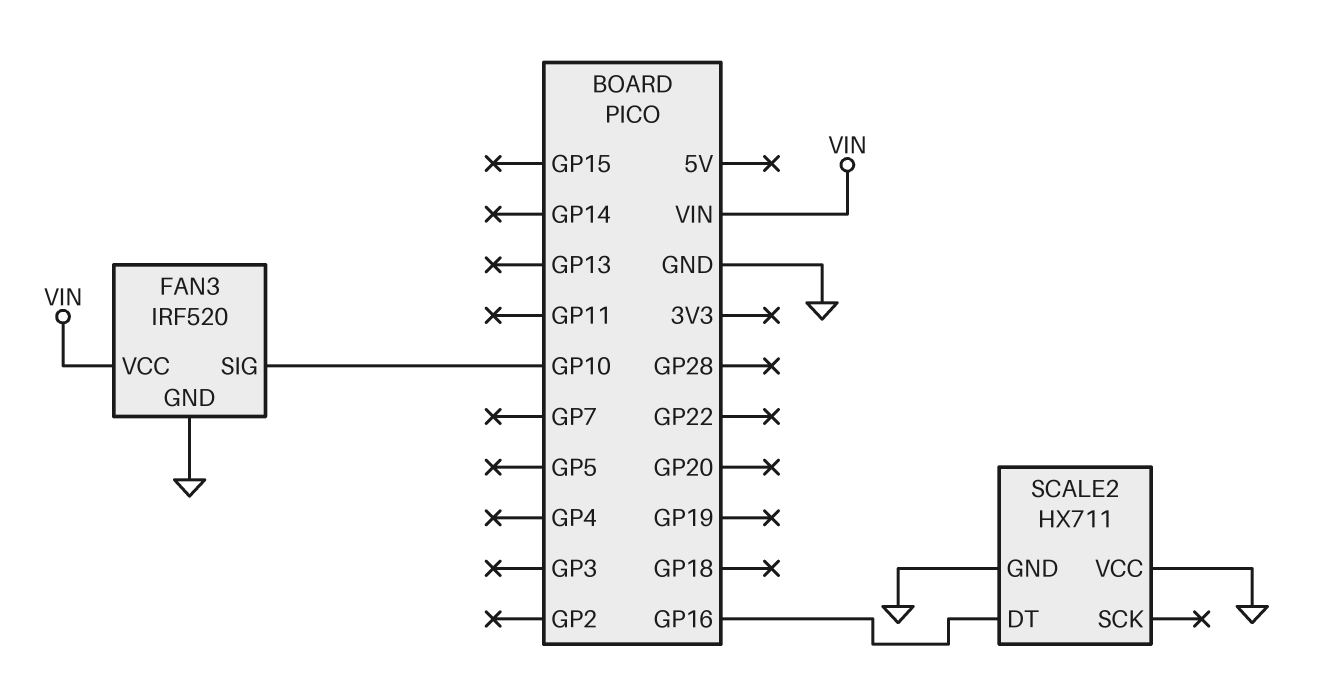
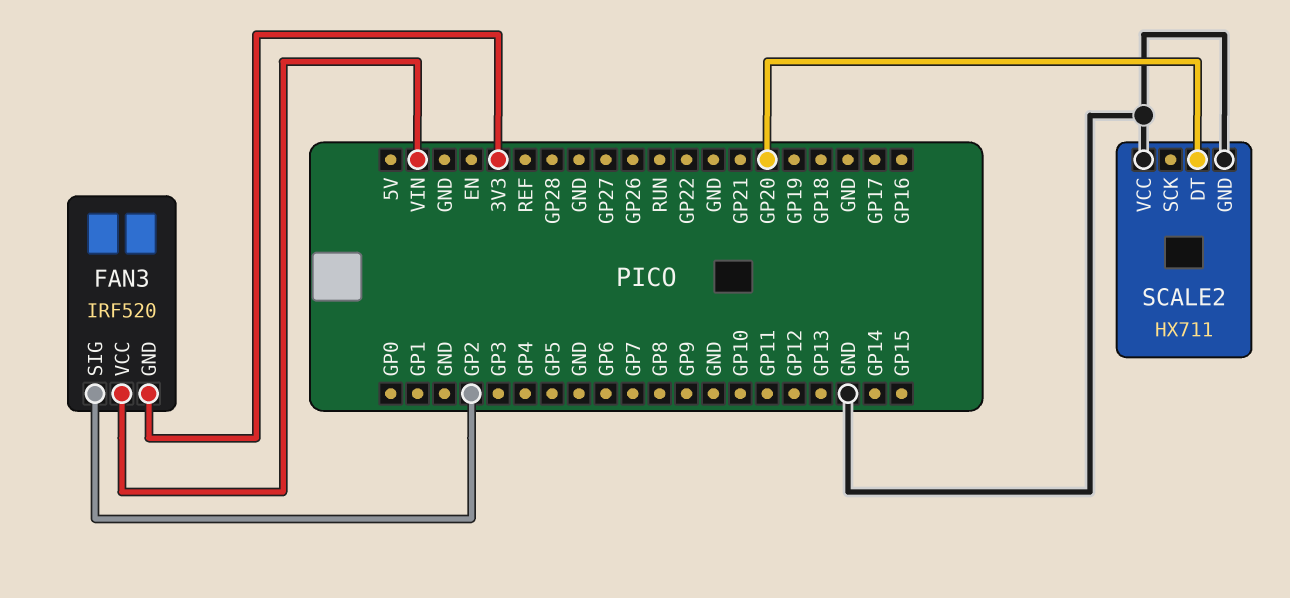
FAN3 pin GND: GND -> 3V3
FAN3 pin SIG: GP10 -> GP2
SCALE2 pin DT: GP16 -> GP20

